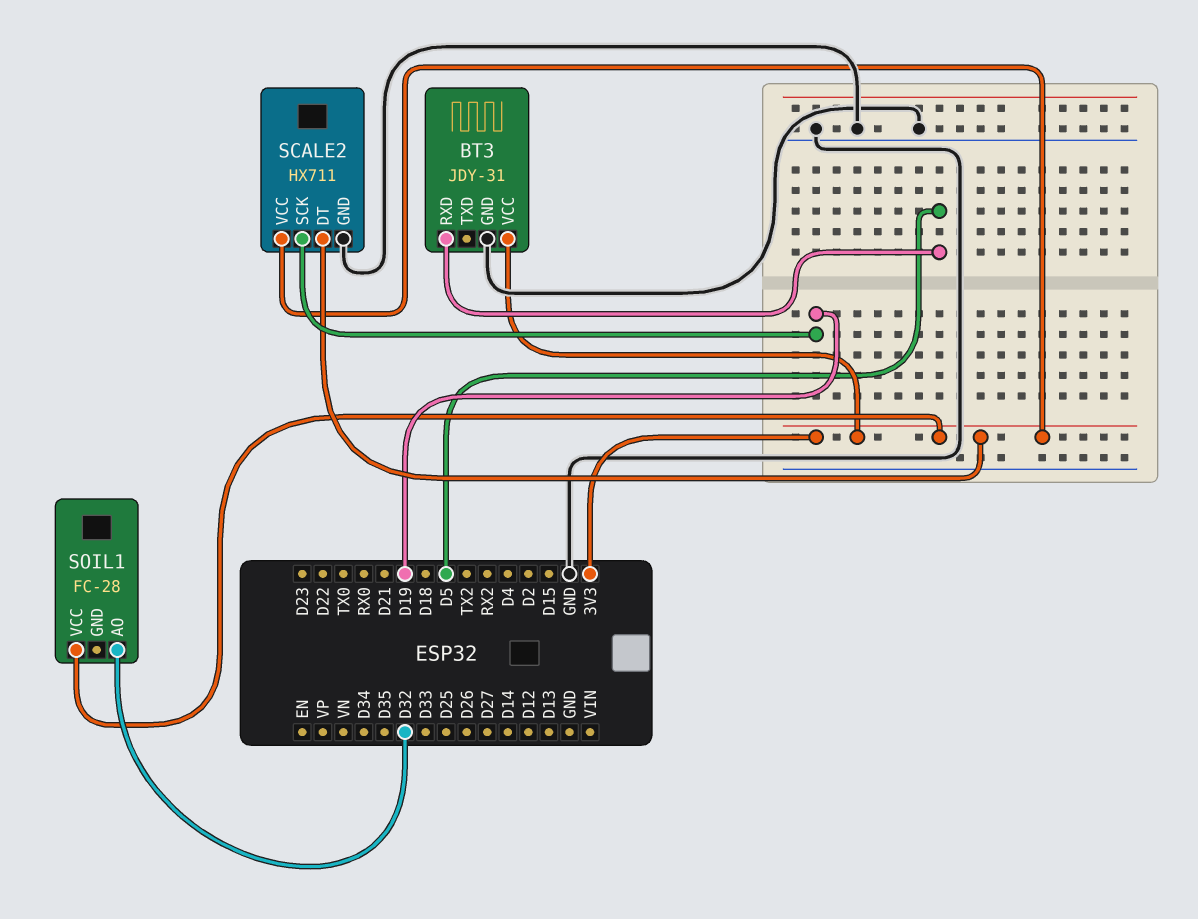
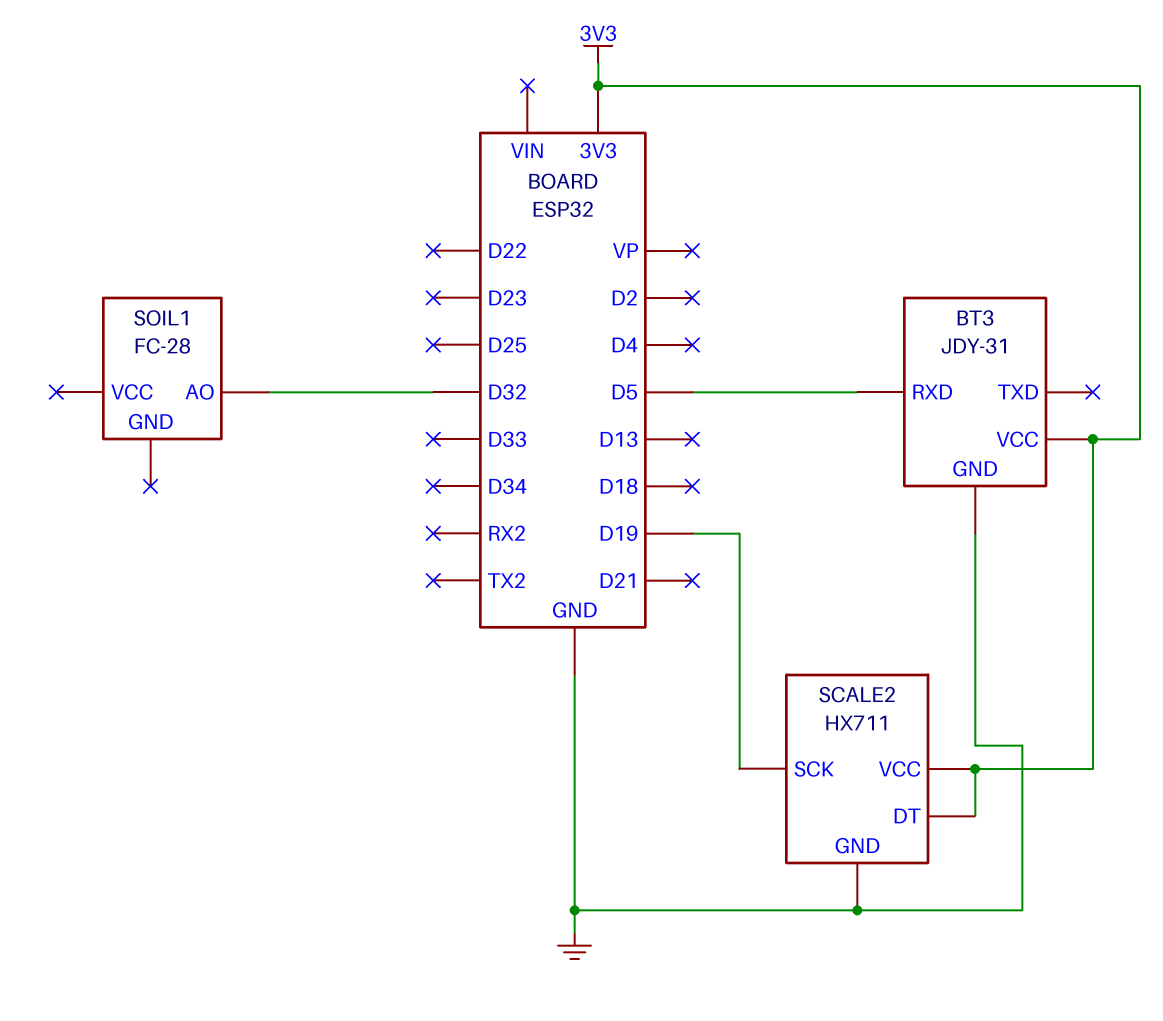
SOIL1 pin VCC: 3V3 -> none

